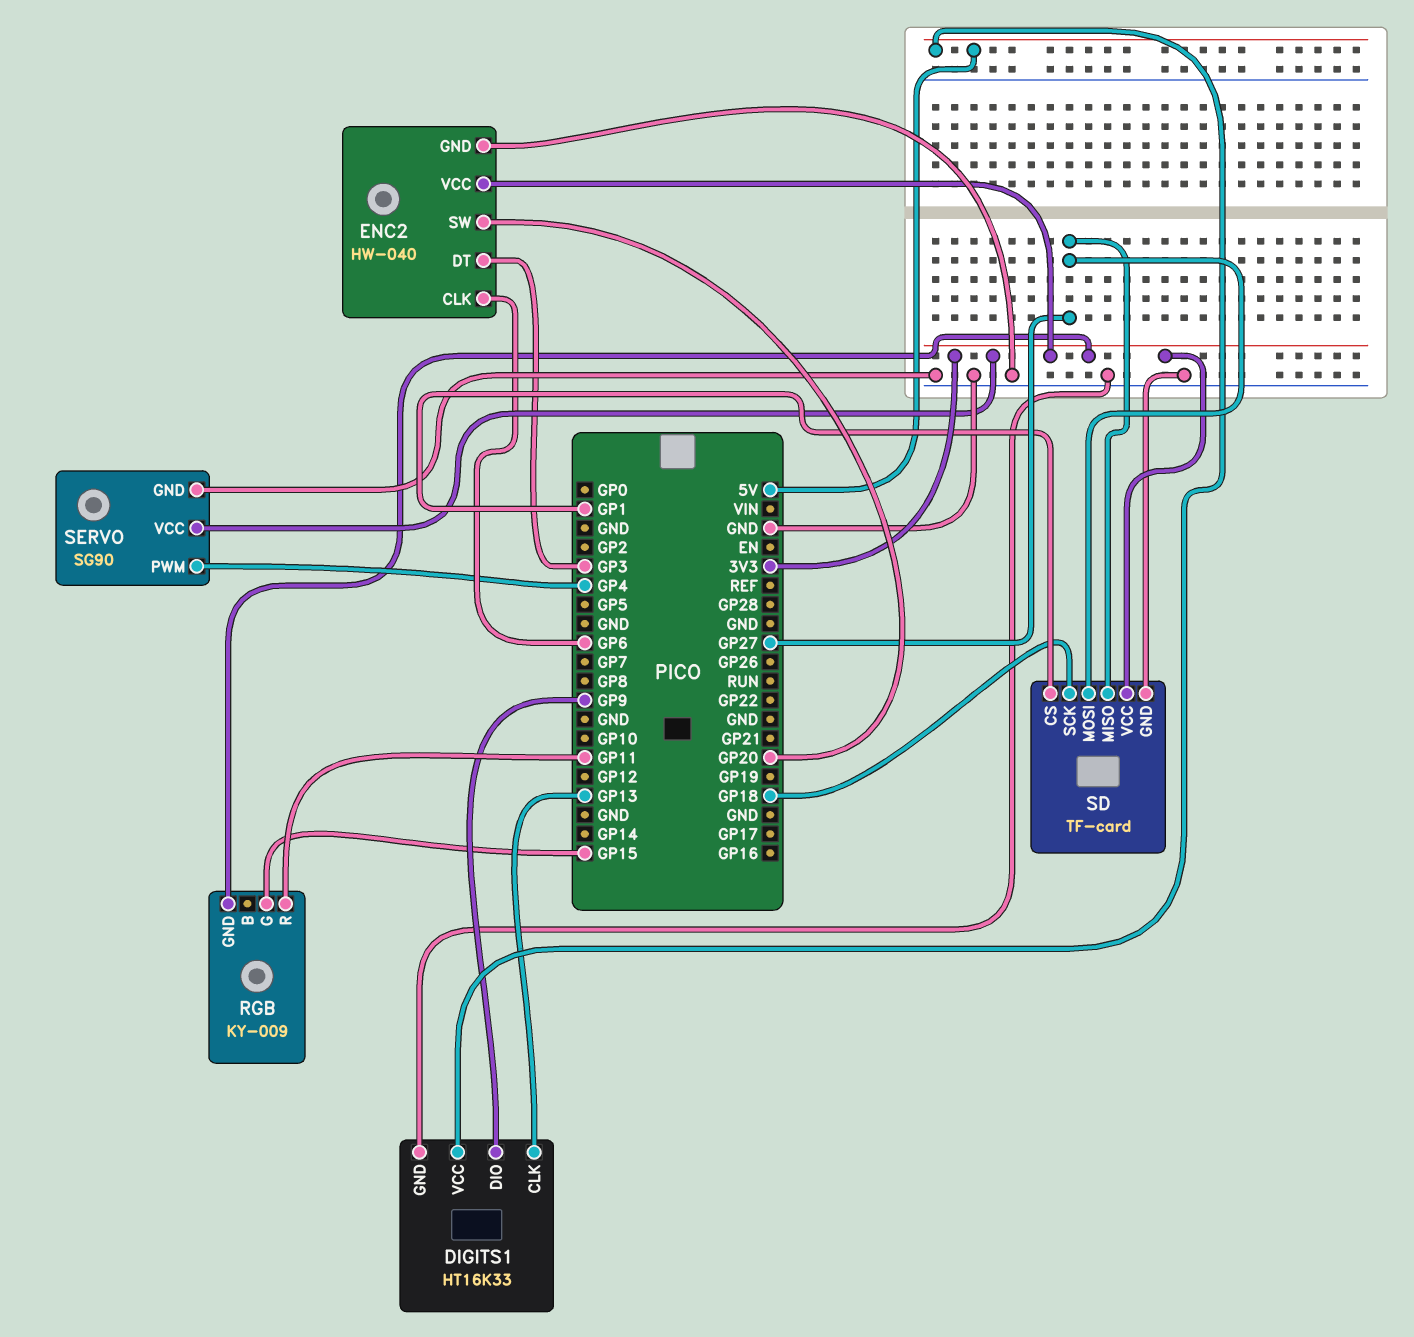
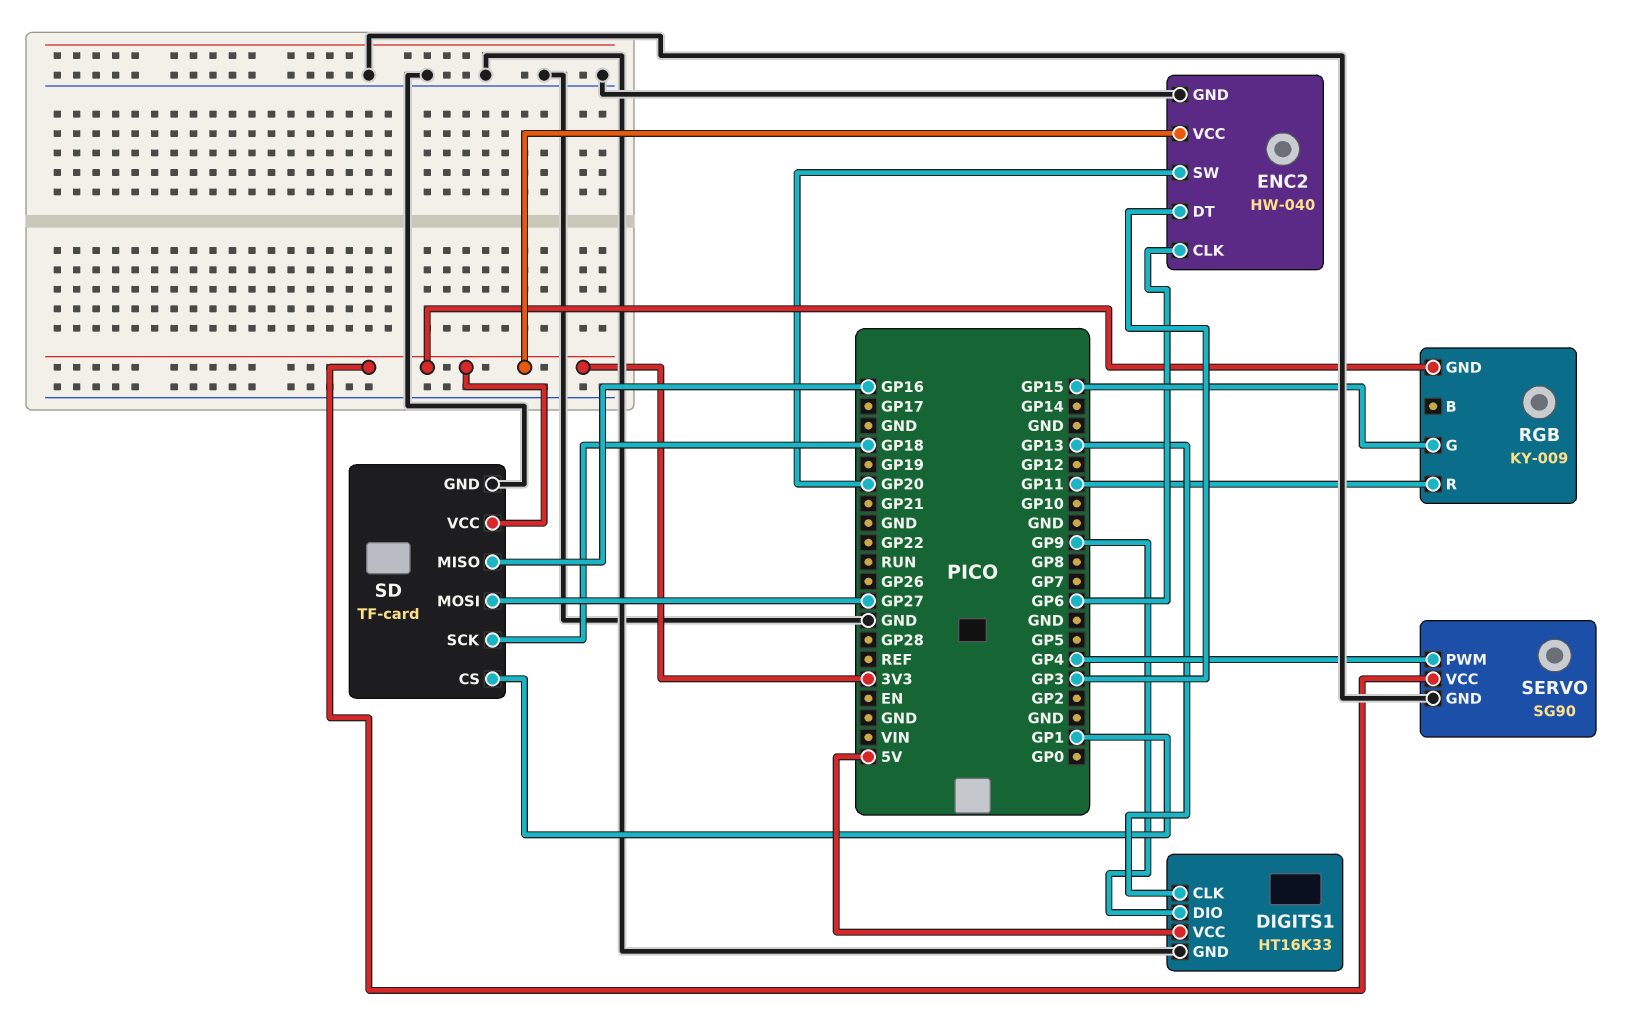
SD pin MISO: GP27 -> GP16

